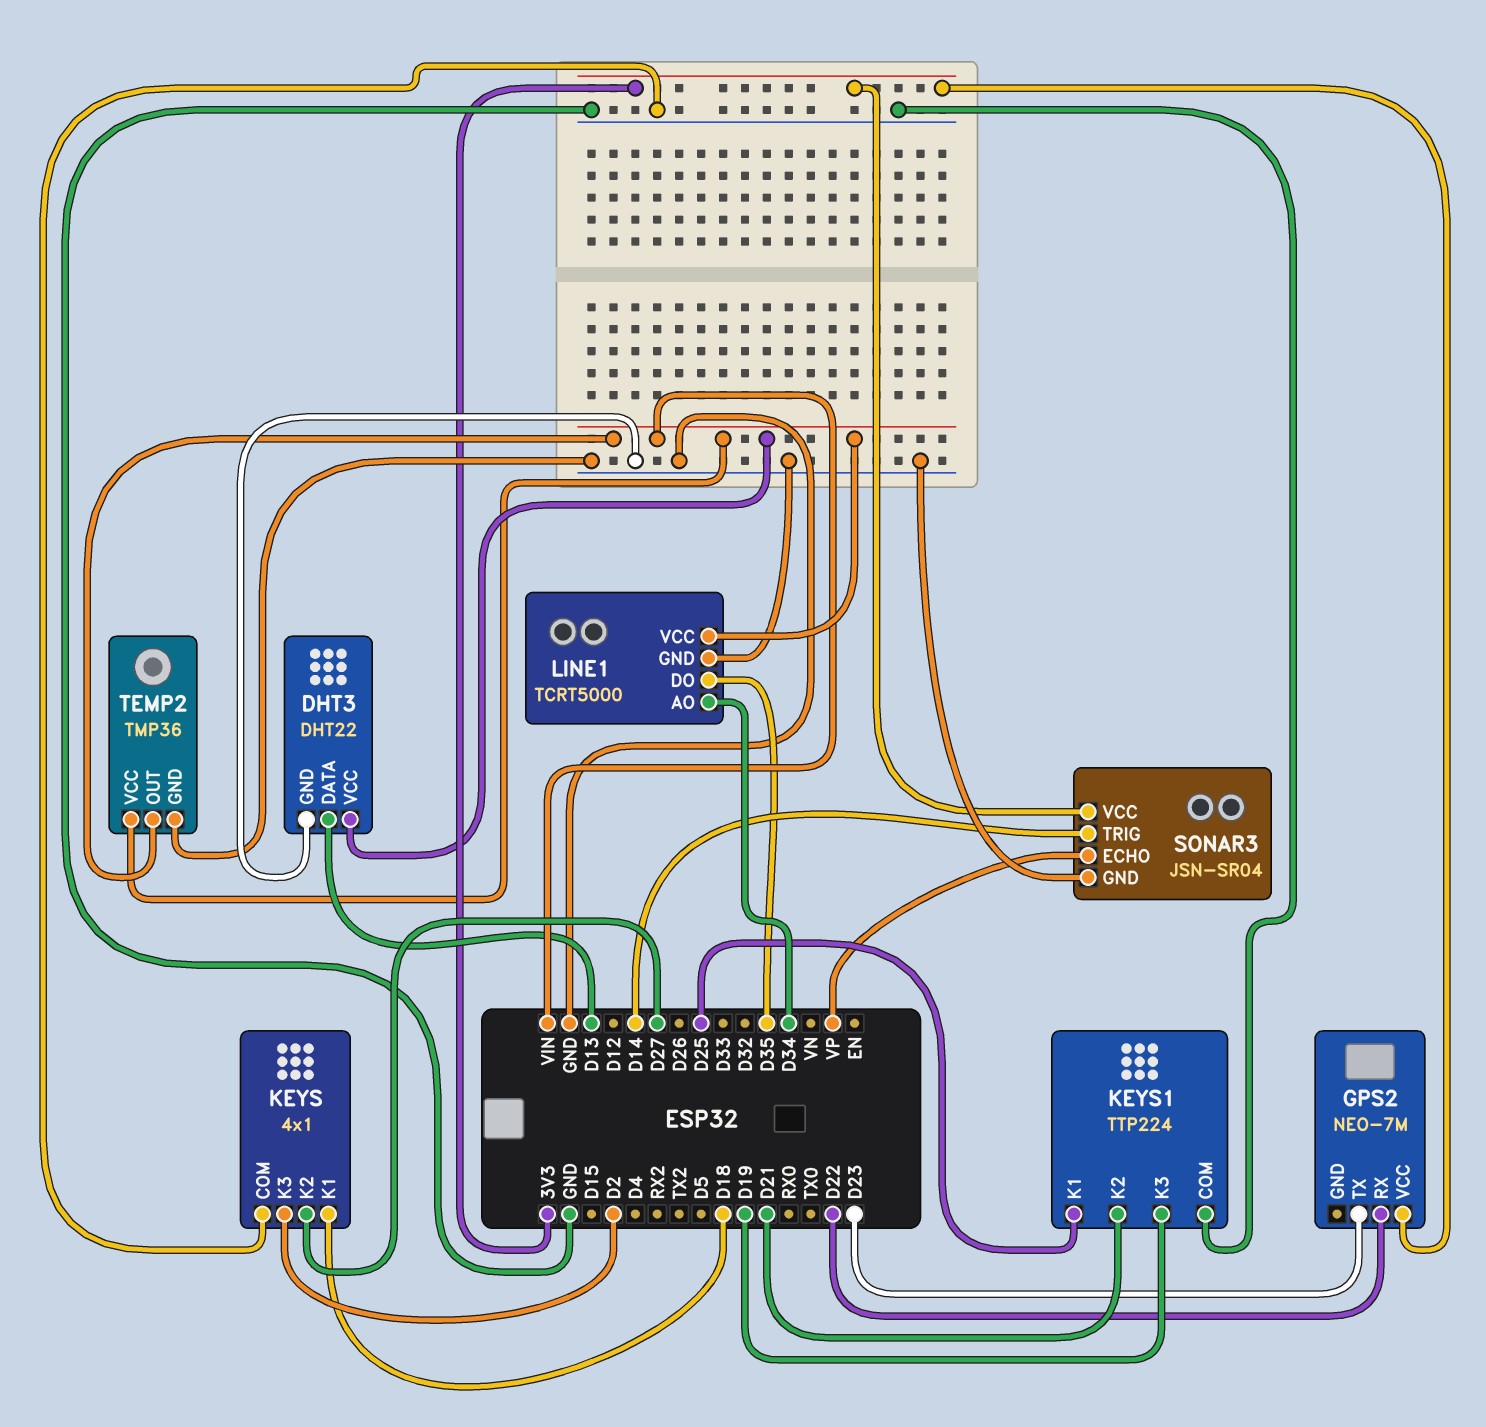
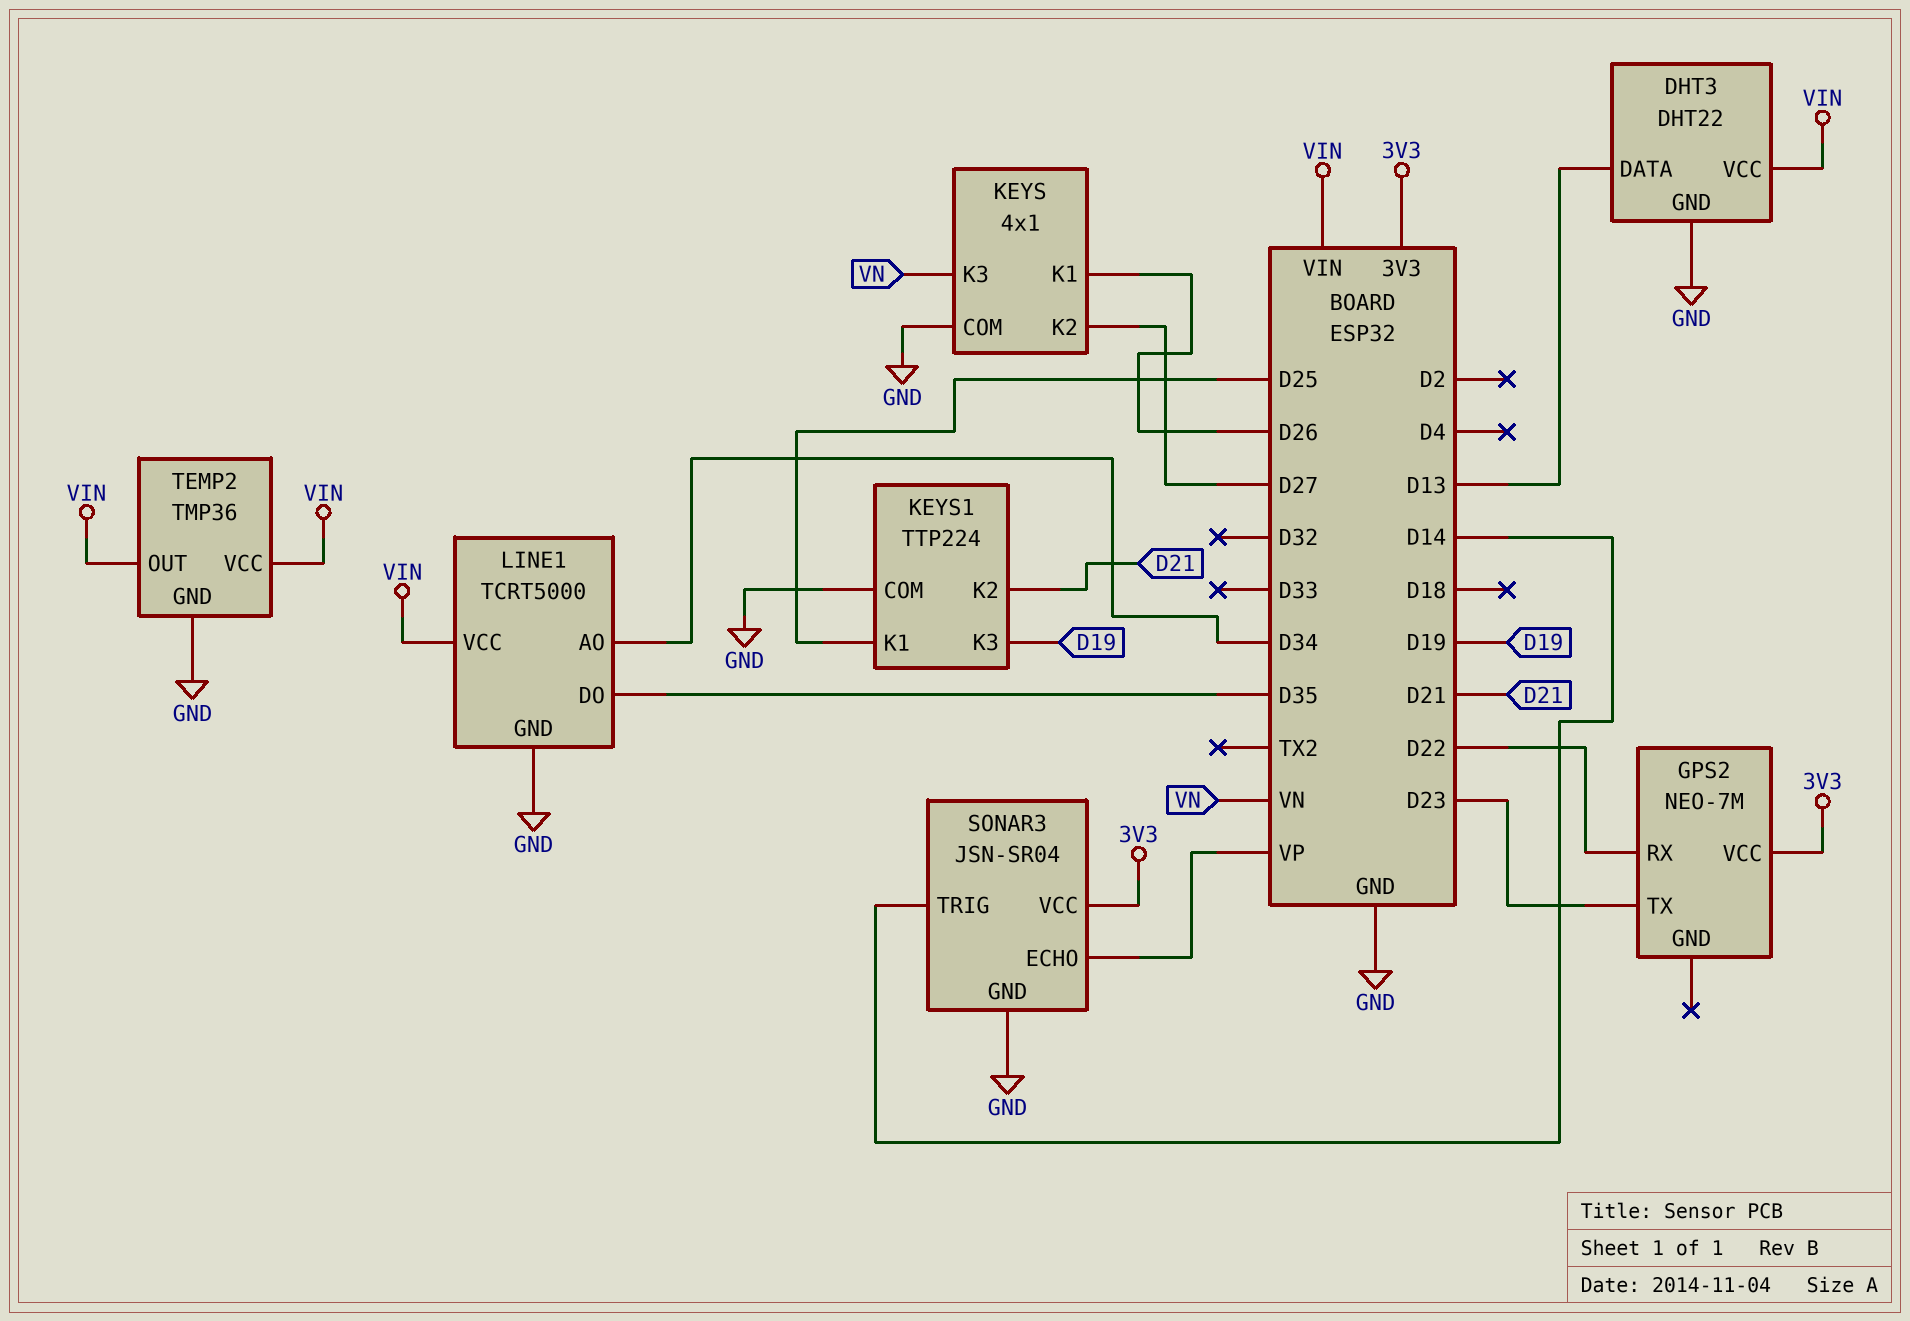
KEYS pin K1: D18 -> D26
KEYS pin K3: D2 -> VN

